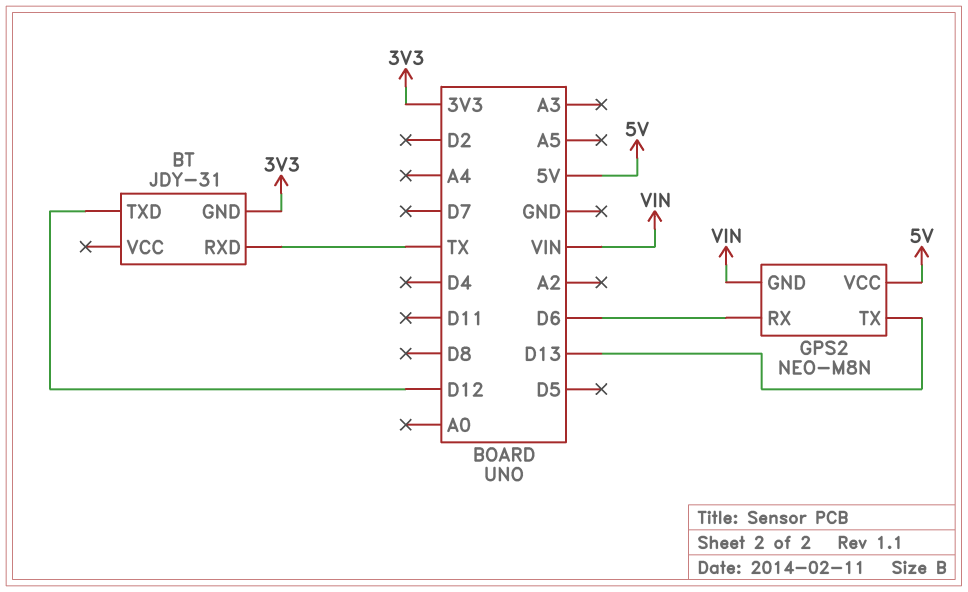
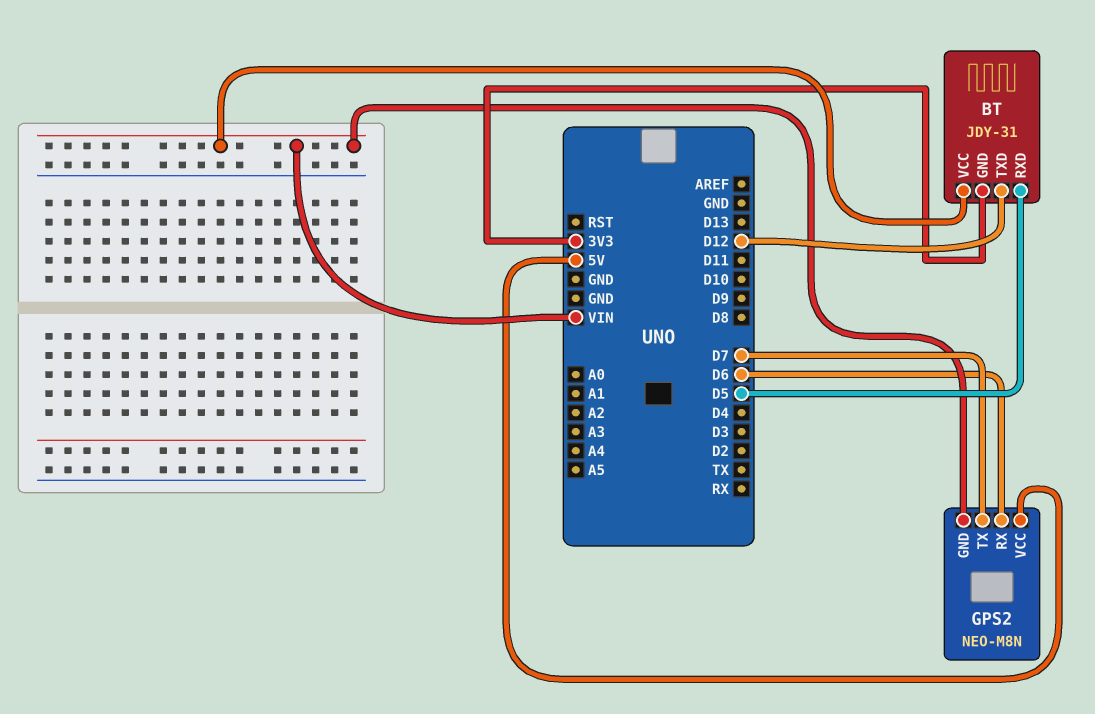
BT pin RXD: TX -> D5
BT pin VCC: none -> VIN
GPS2 pin TX: D13 -> D7

